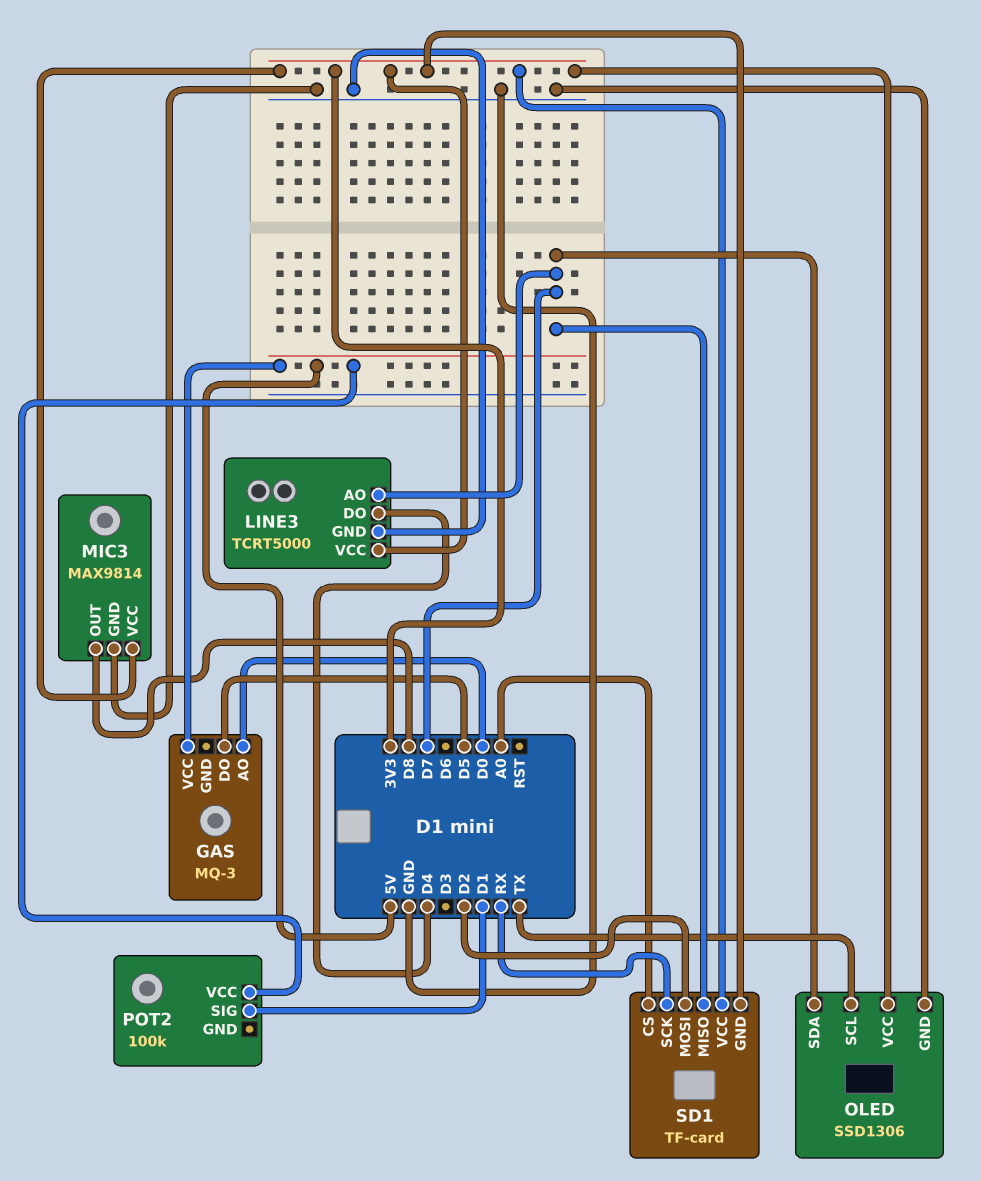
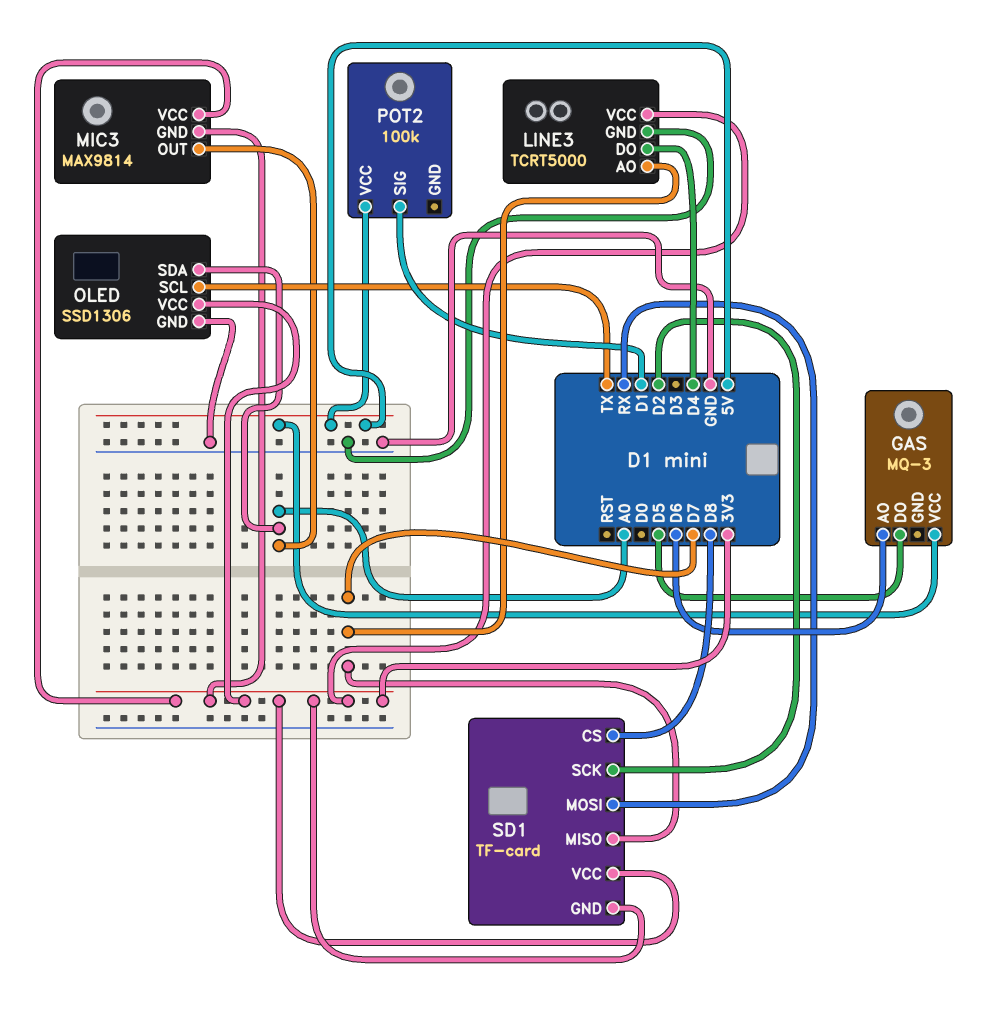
GAS pin AO: D0 -> D6
MIC3 pin GND: GND -> 3V3
MIC3 pin OUT: D8 -> A0
OLED pin SDA: D7 -> A0
SD1 pin CS: A0 -> D8
SD1 pin MOSI: D2 -> RX
SD1 pin SCK: RX -> D2

